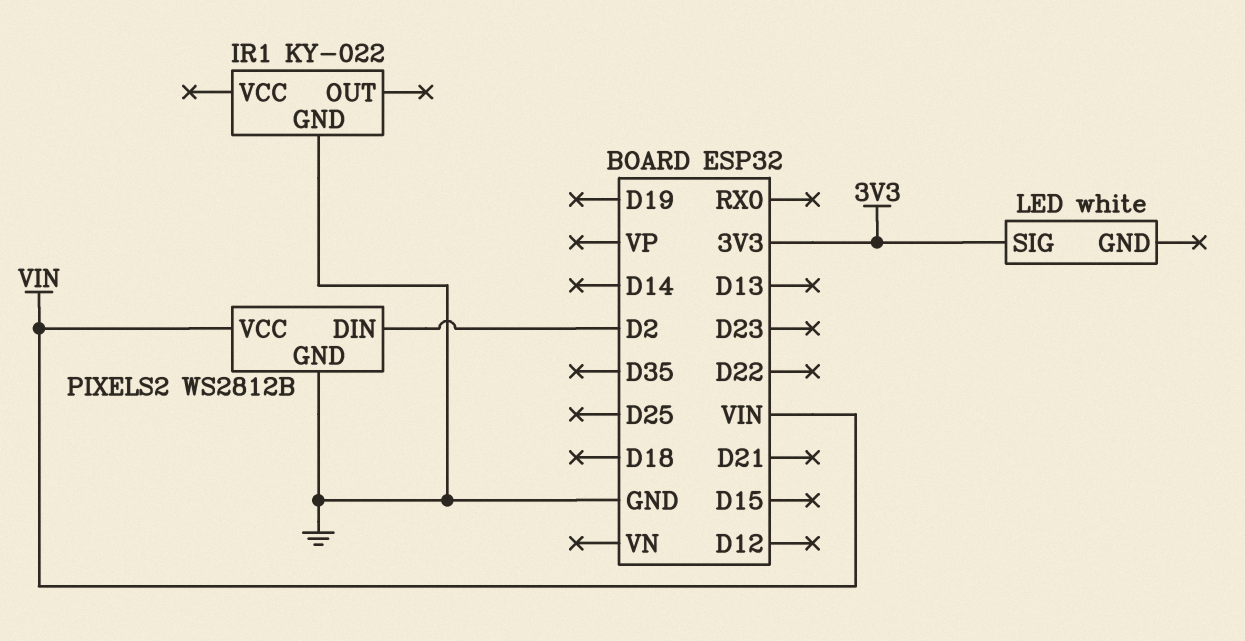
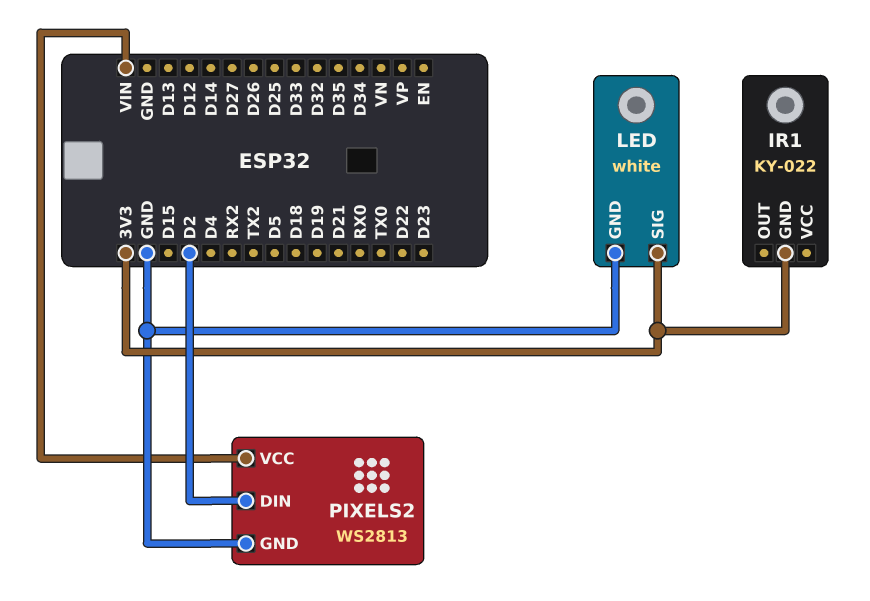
IR1 pin GND: GND -> 3V3
LED pin GND: none -> GND
PIXELS2: WS2812B -> WS2813

